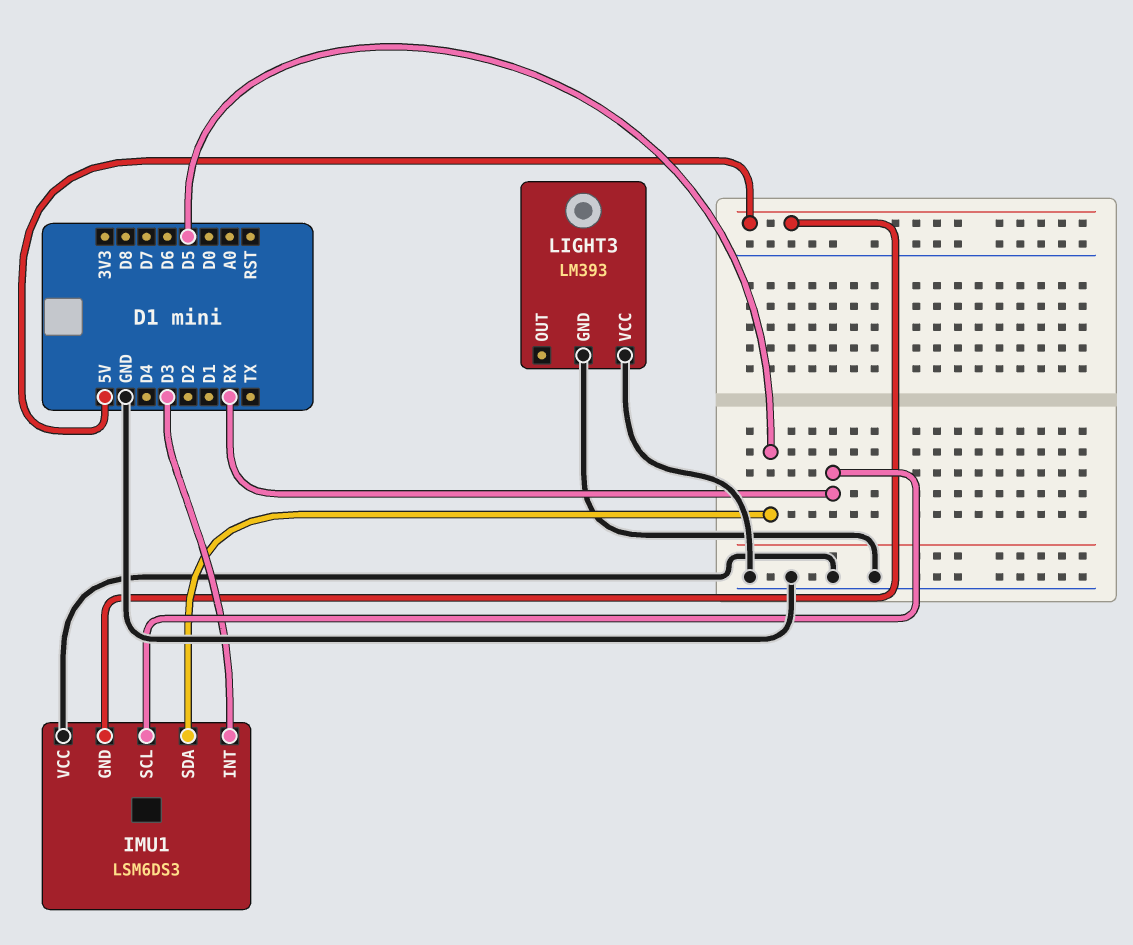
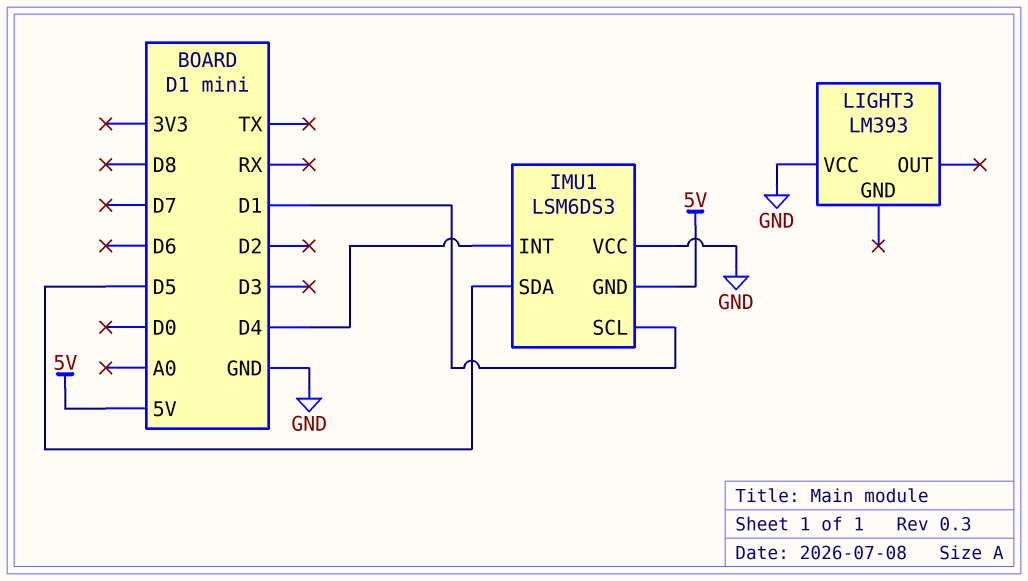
IMU1 pin INT: D3 -> D4
IMU1 pin SCL: RX -> D1
LIGHT3 pin GND: GND -> none

